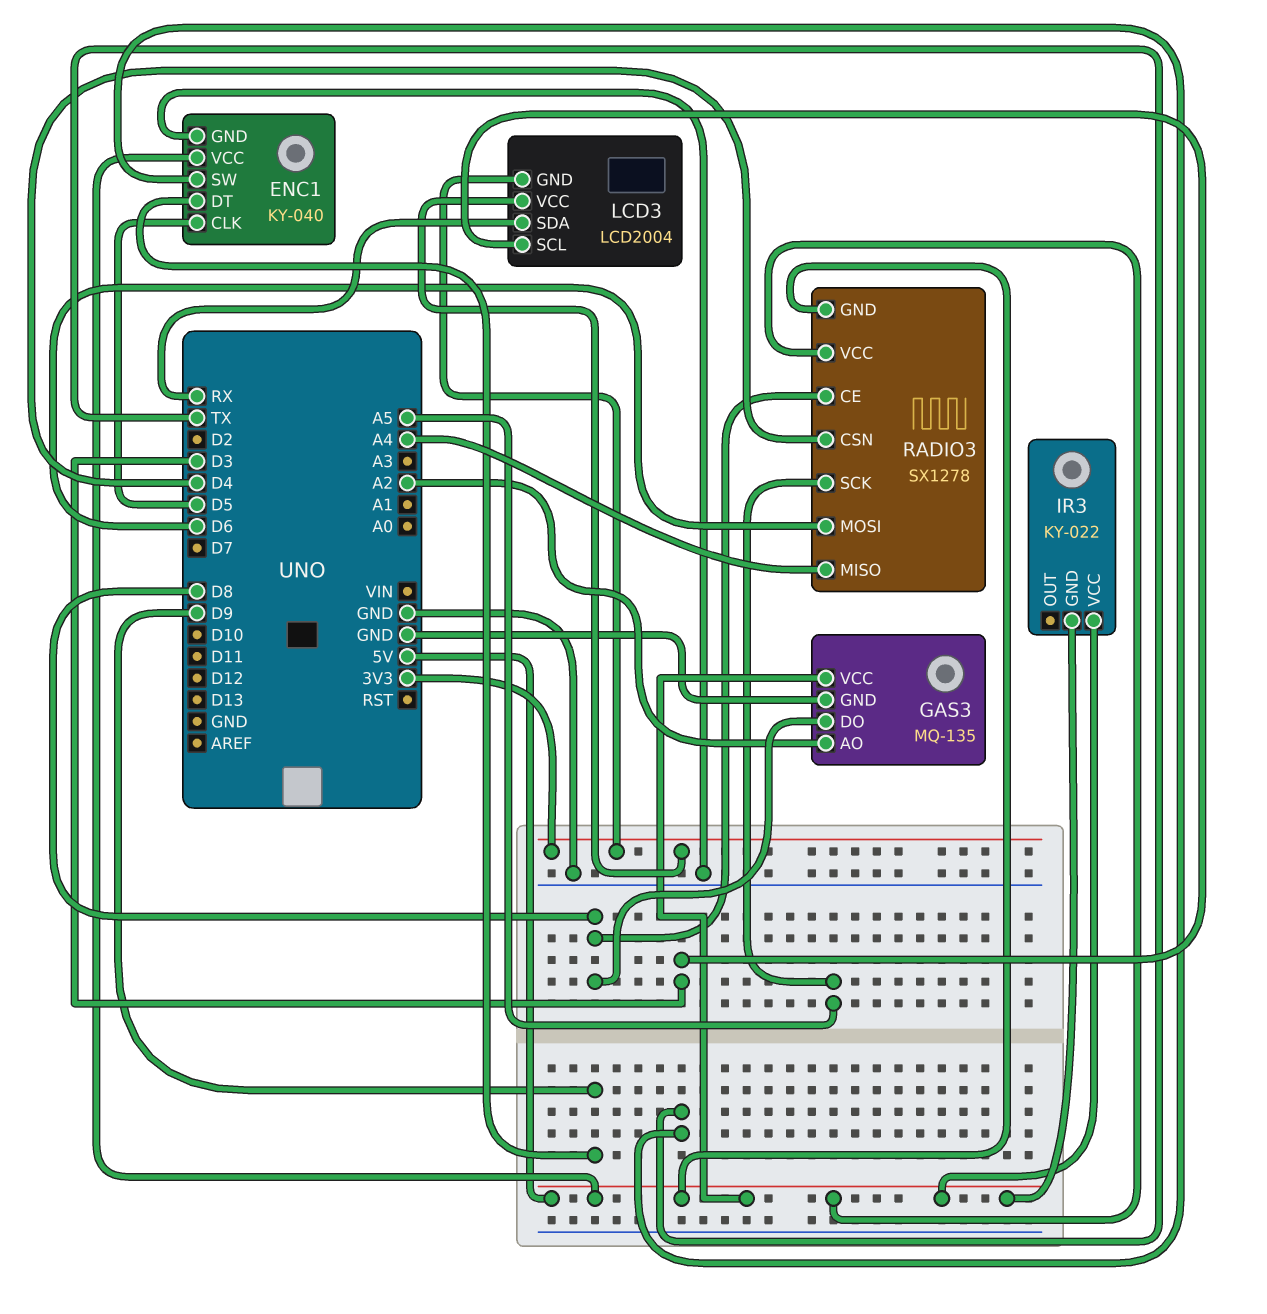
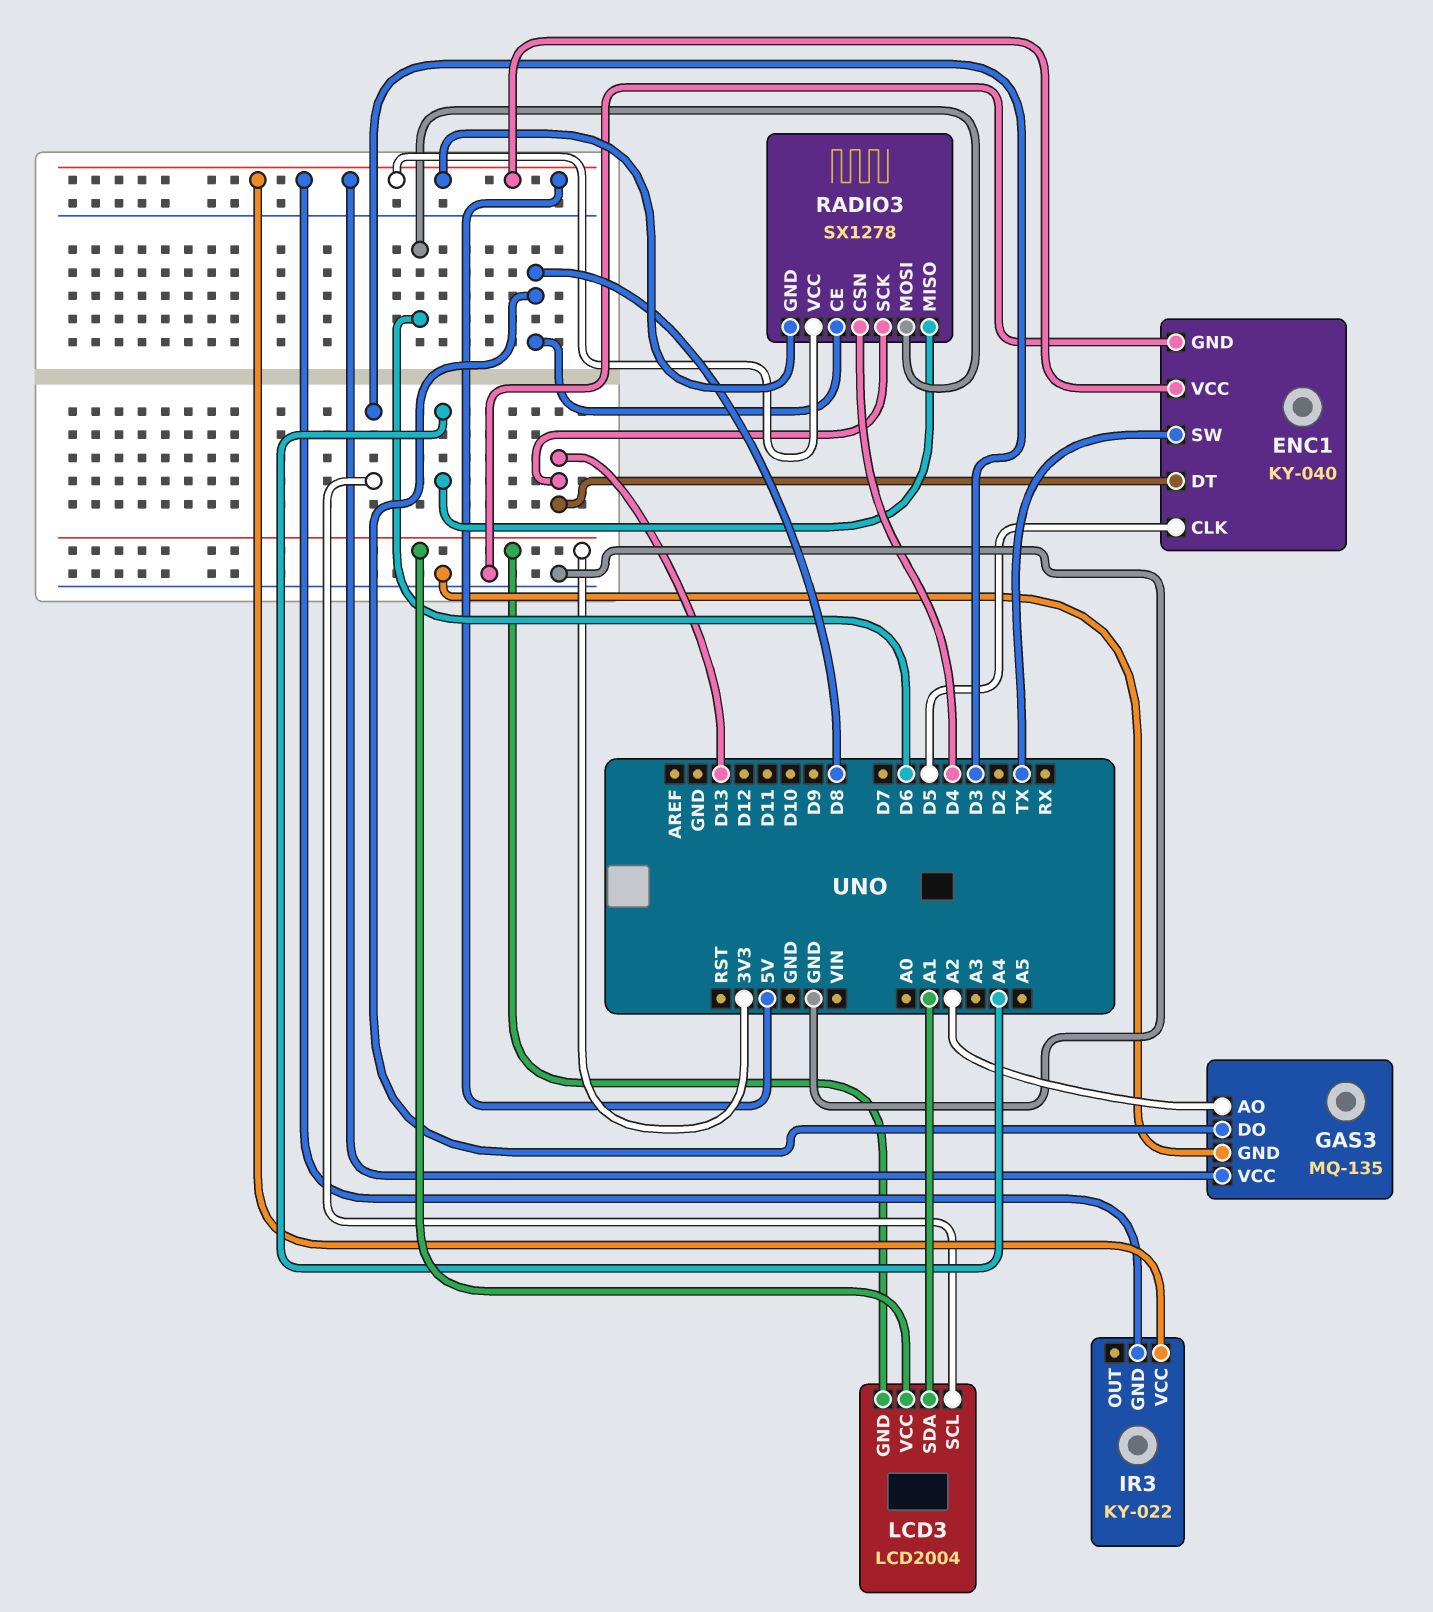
ENC1 pin DT: D9 -> D13
LCD3 pin SDA: RX -> A1
RADIO3 pin SCK: A5 -> D13

